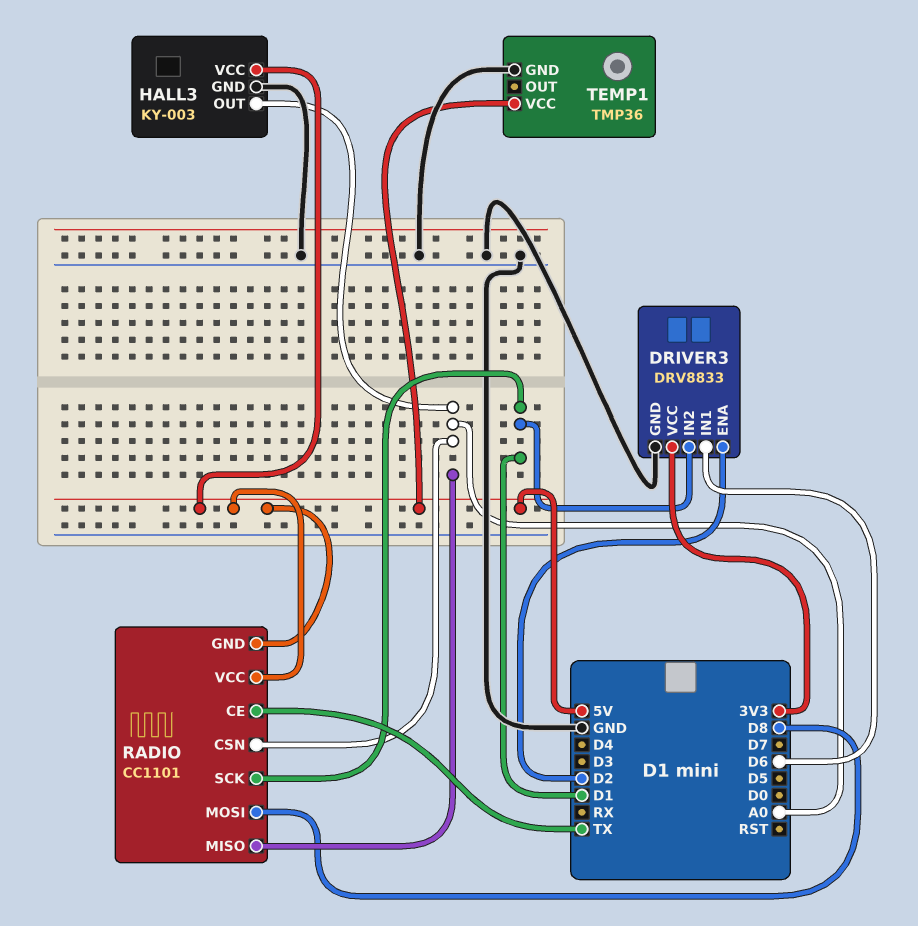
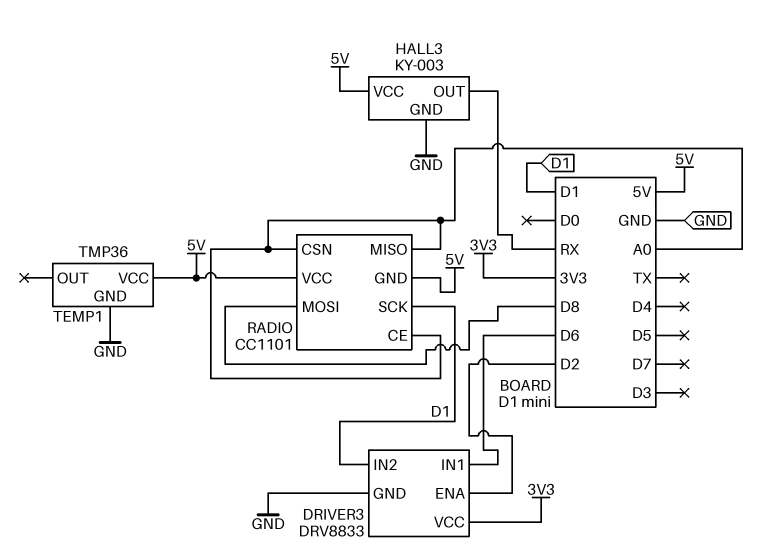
HALL3 pin OUT: A0 -> RX
RADIO pin CE: TX -> A0

